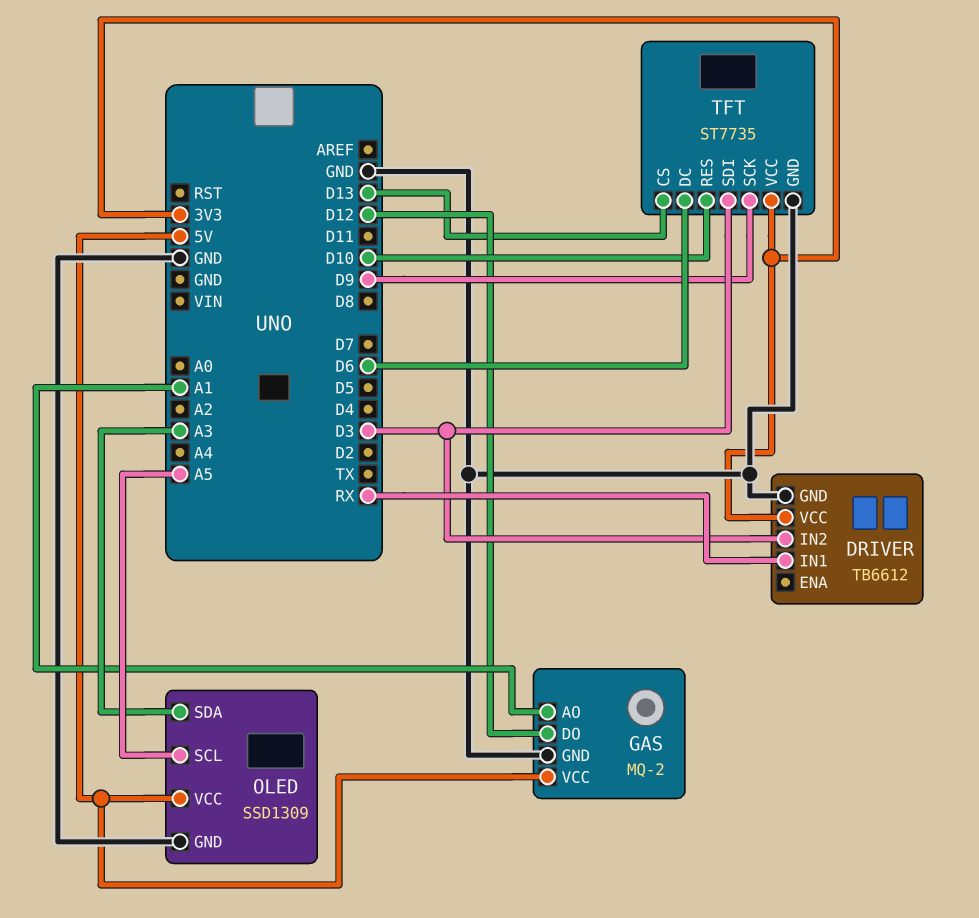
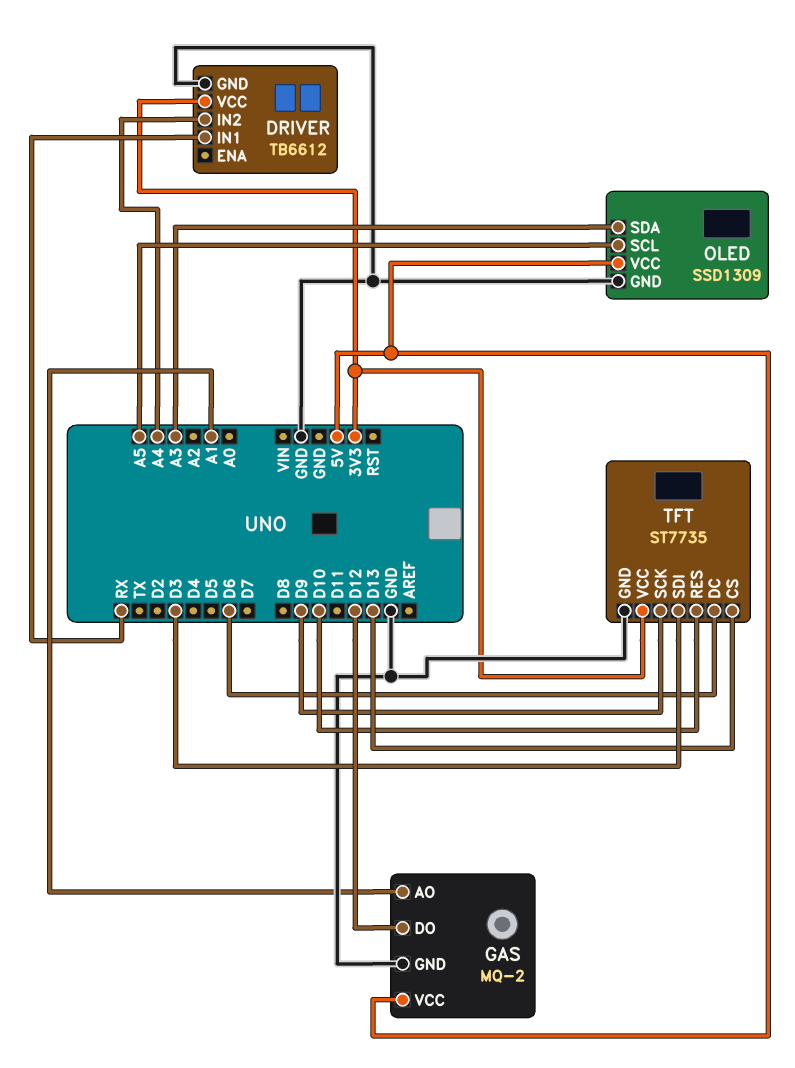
DRIVER pin IN2: D3 -> A4

